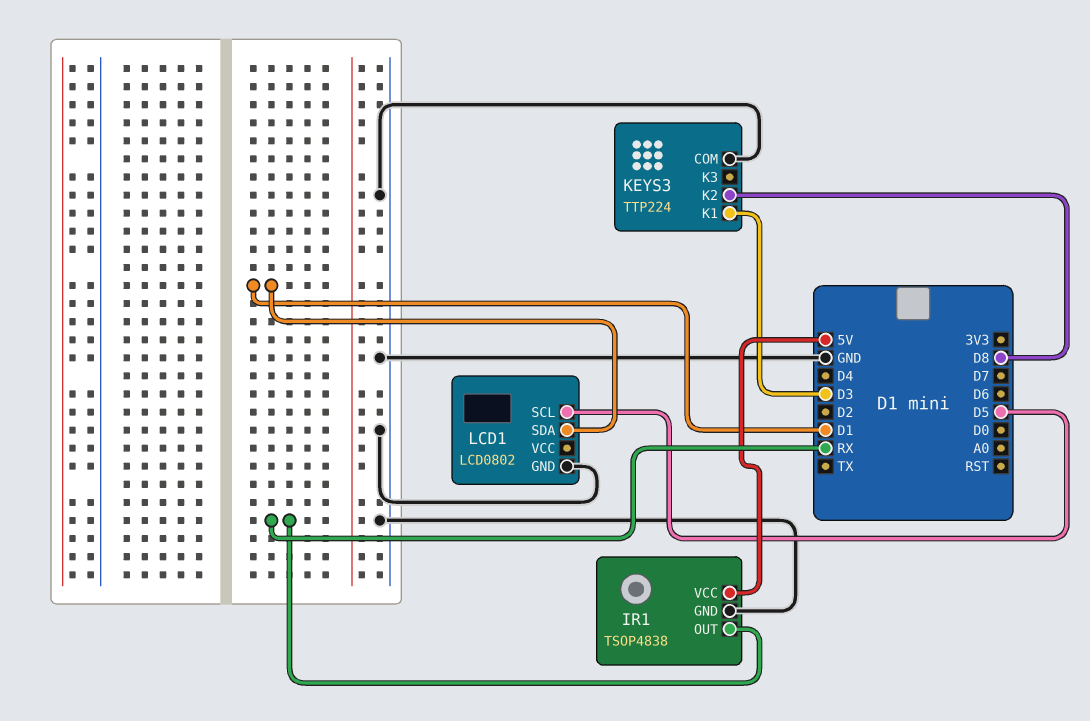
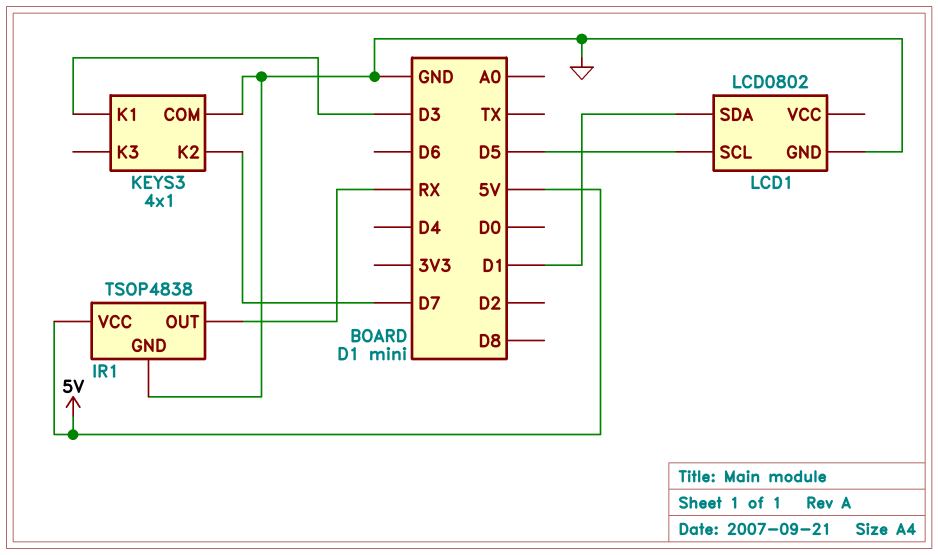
KEYS3: TTP224 -> 4x1
KEYS3 pin K2: D8 -> D7

